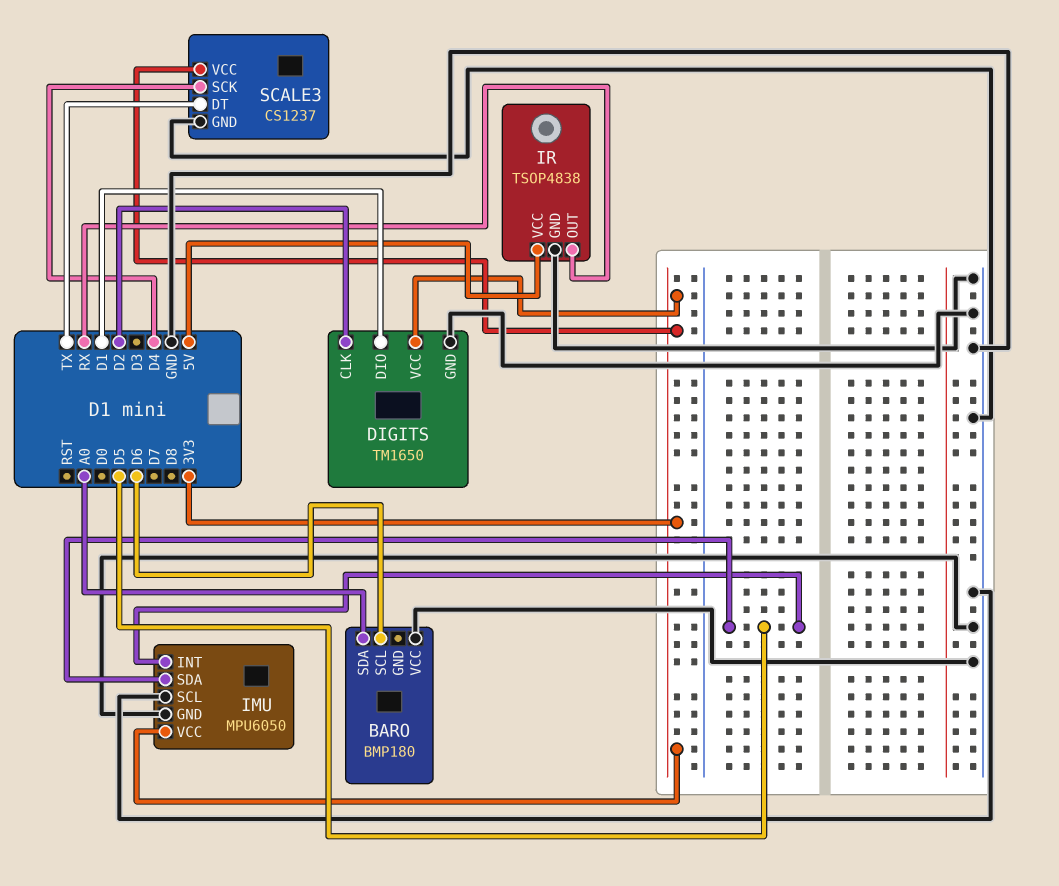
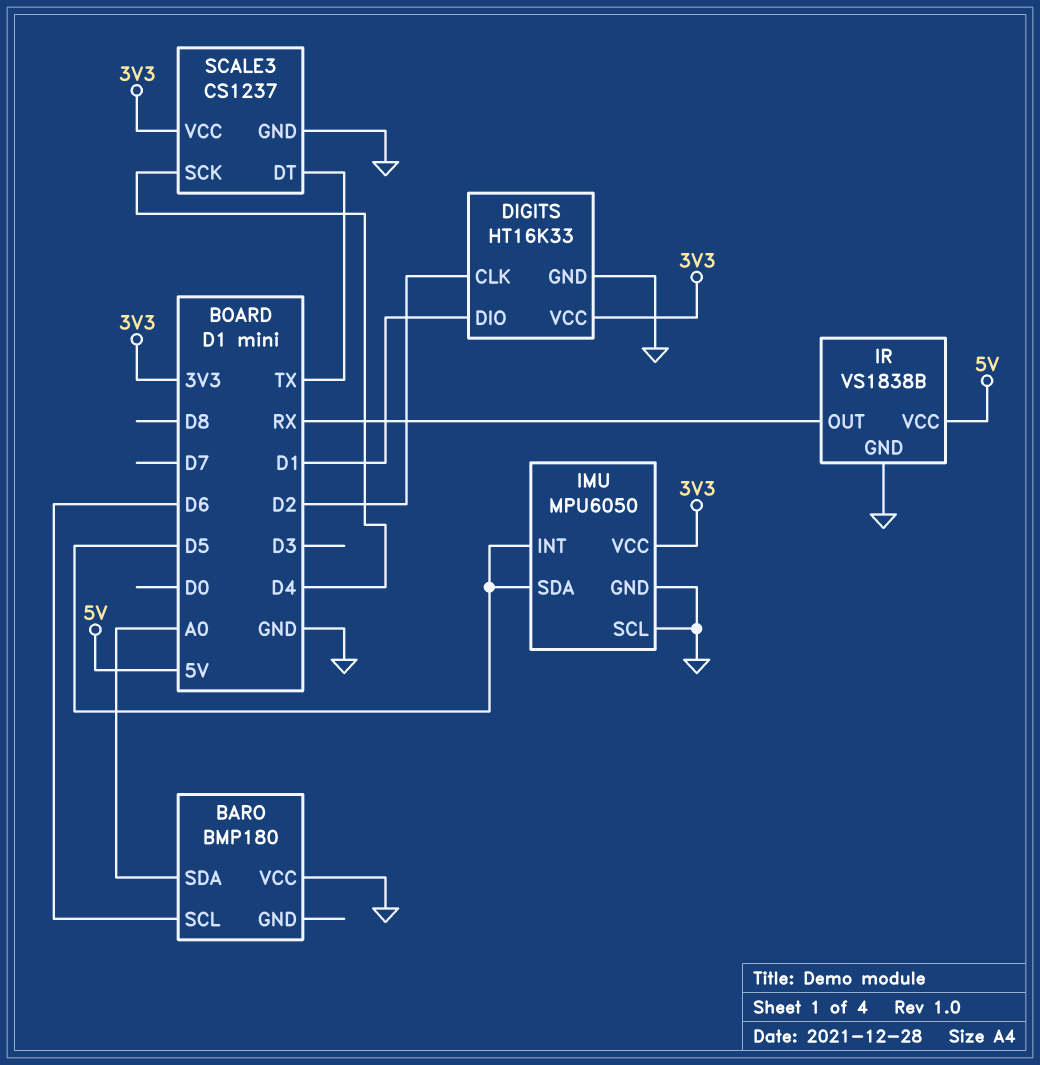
DIGITS: TM1650 -> HT16K33
IR: TSOP4838 -> VS1838B

